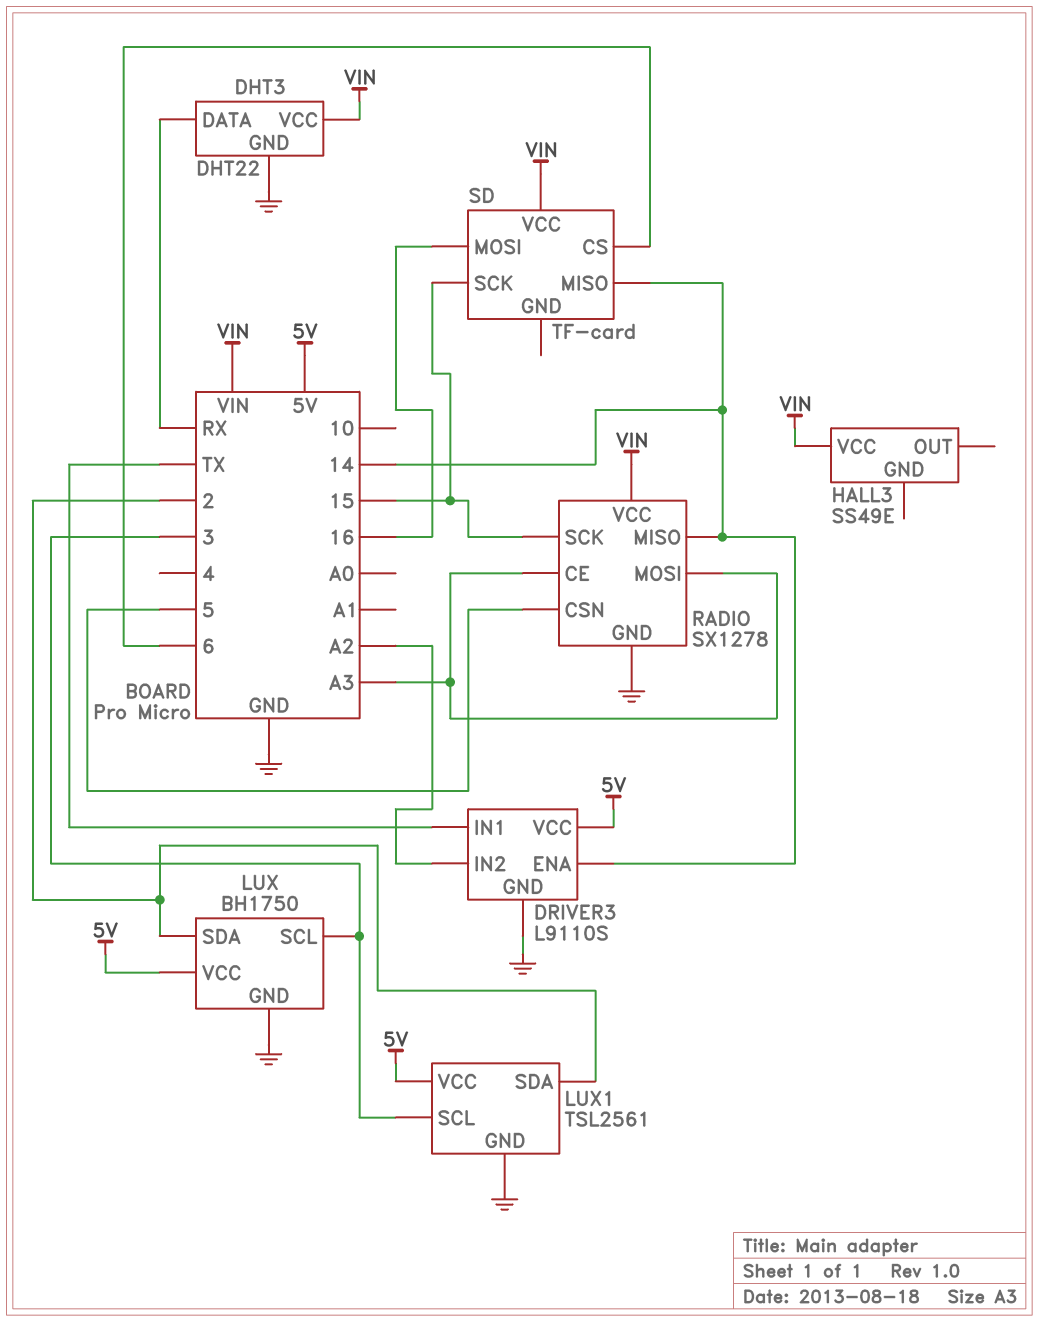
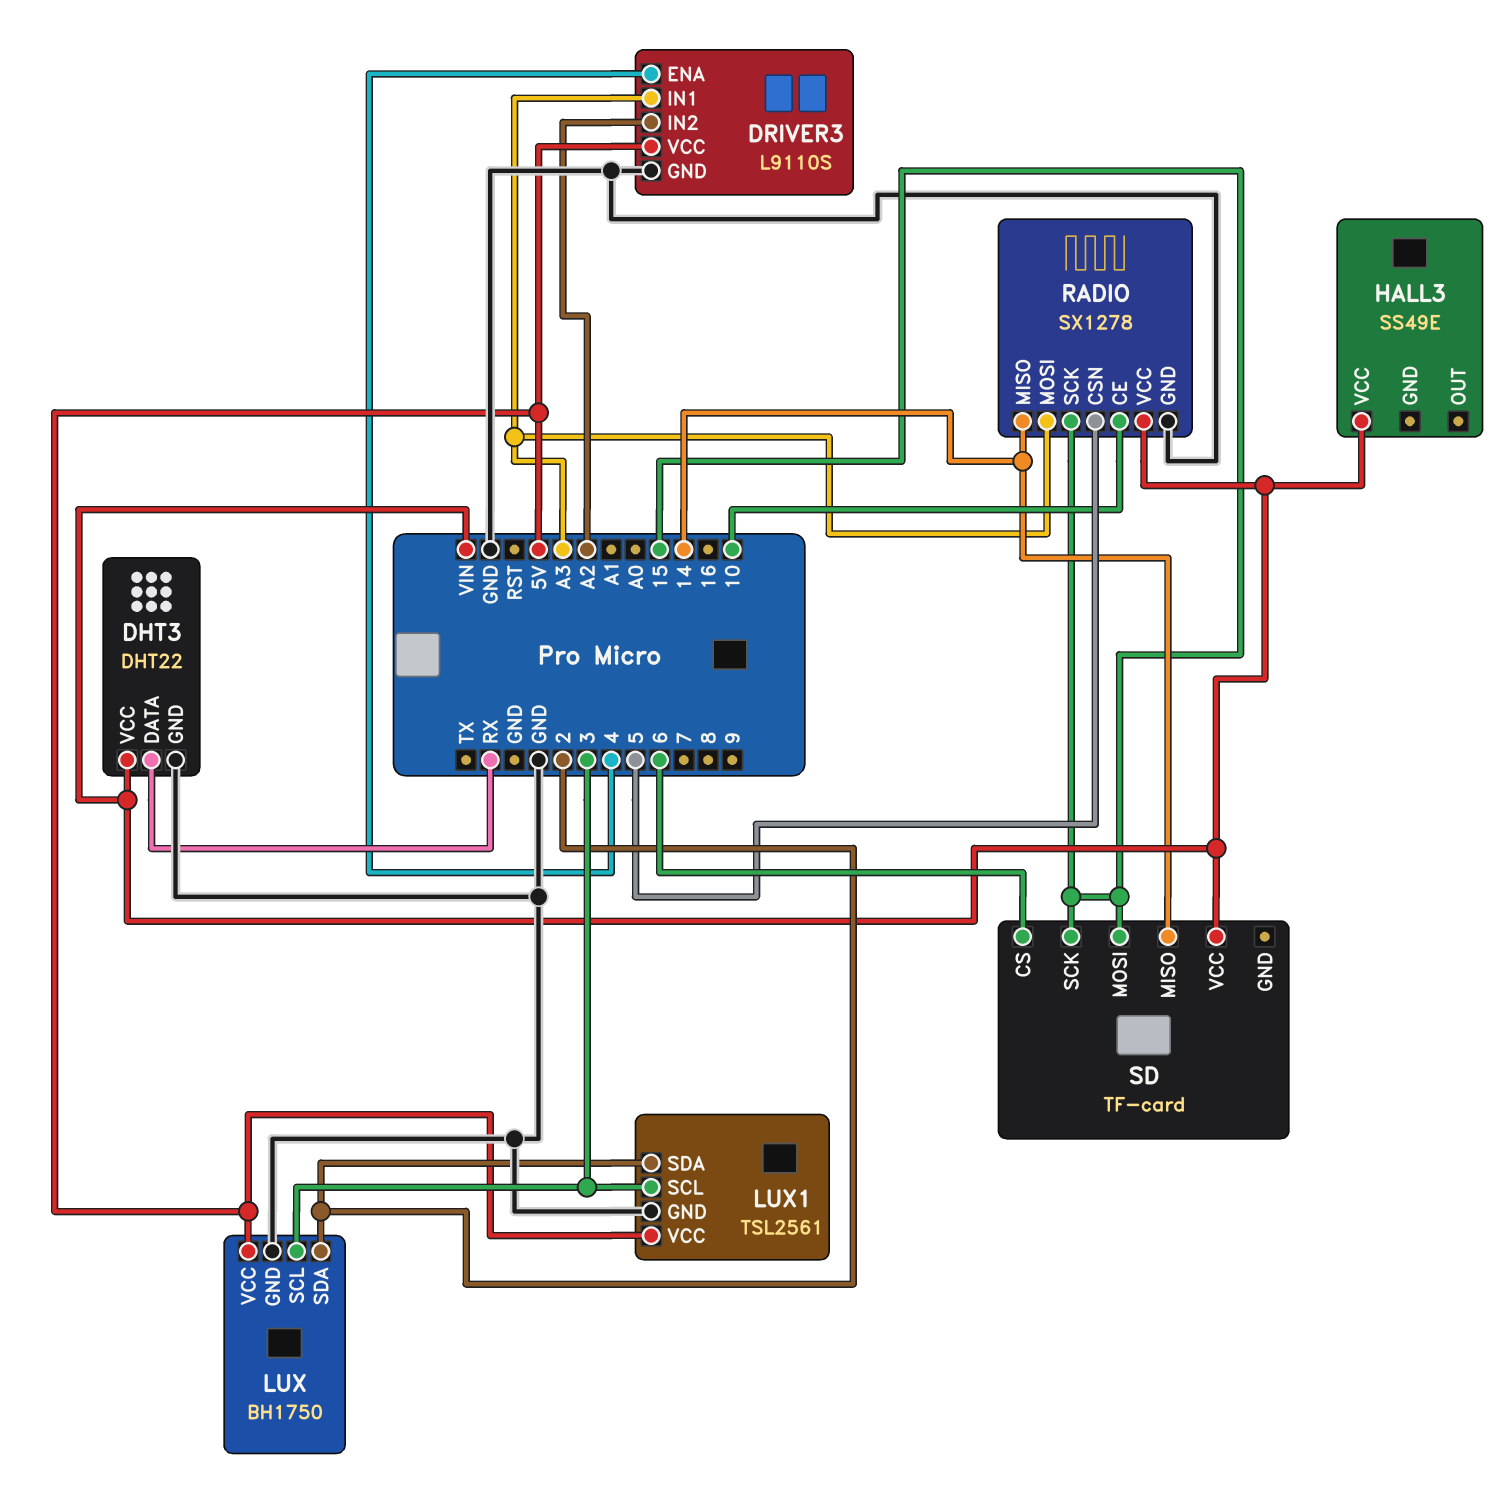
DRIVER3 pin ENA: 14 -> 4
DRIVER3 pin IN1: TX -> A3
RADIO pin CE: A3 -> 10
SD pin MOSI: 16 -> 15

